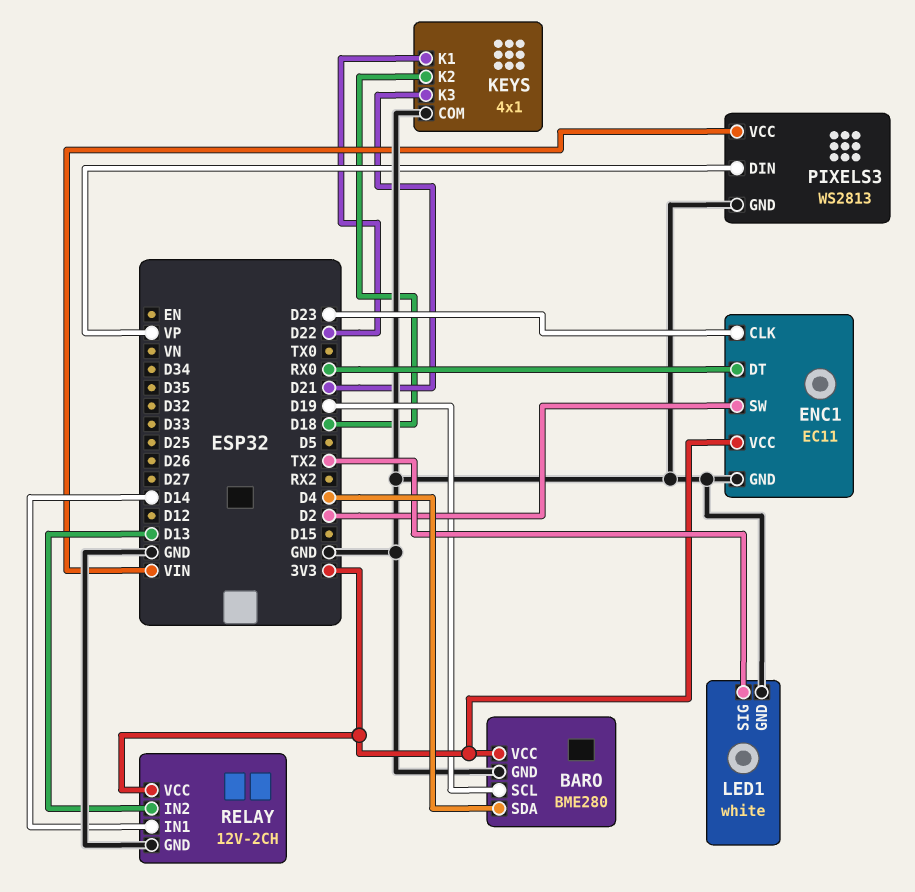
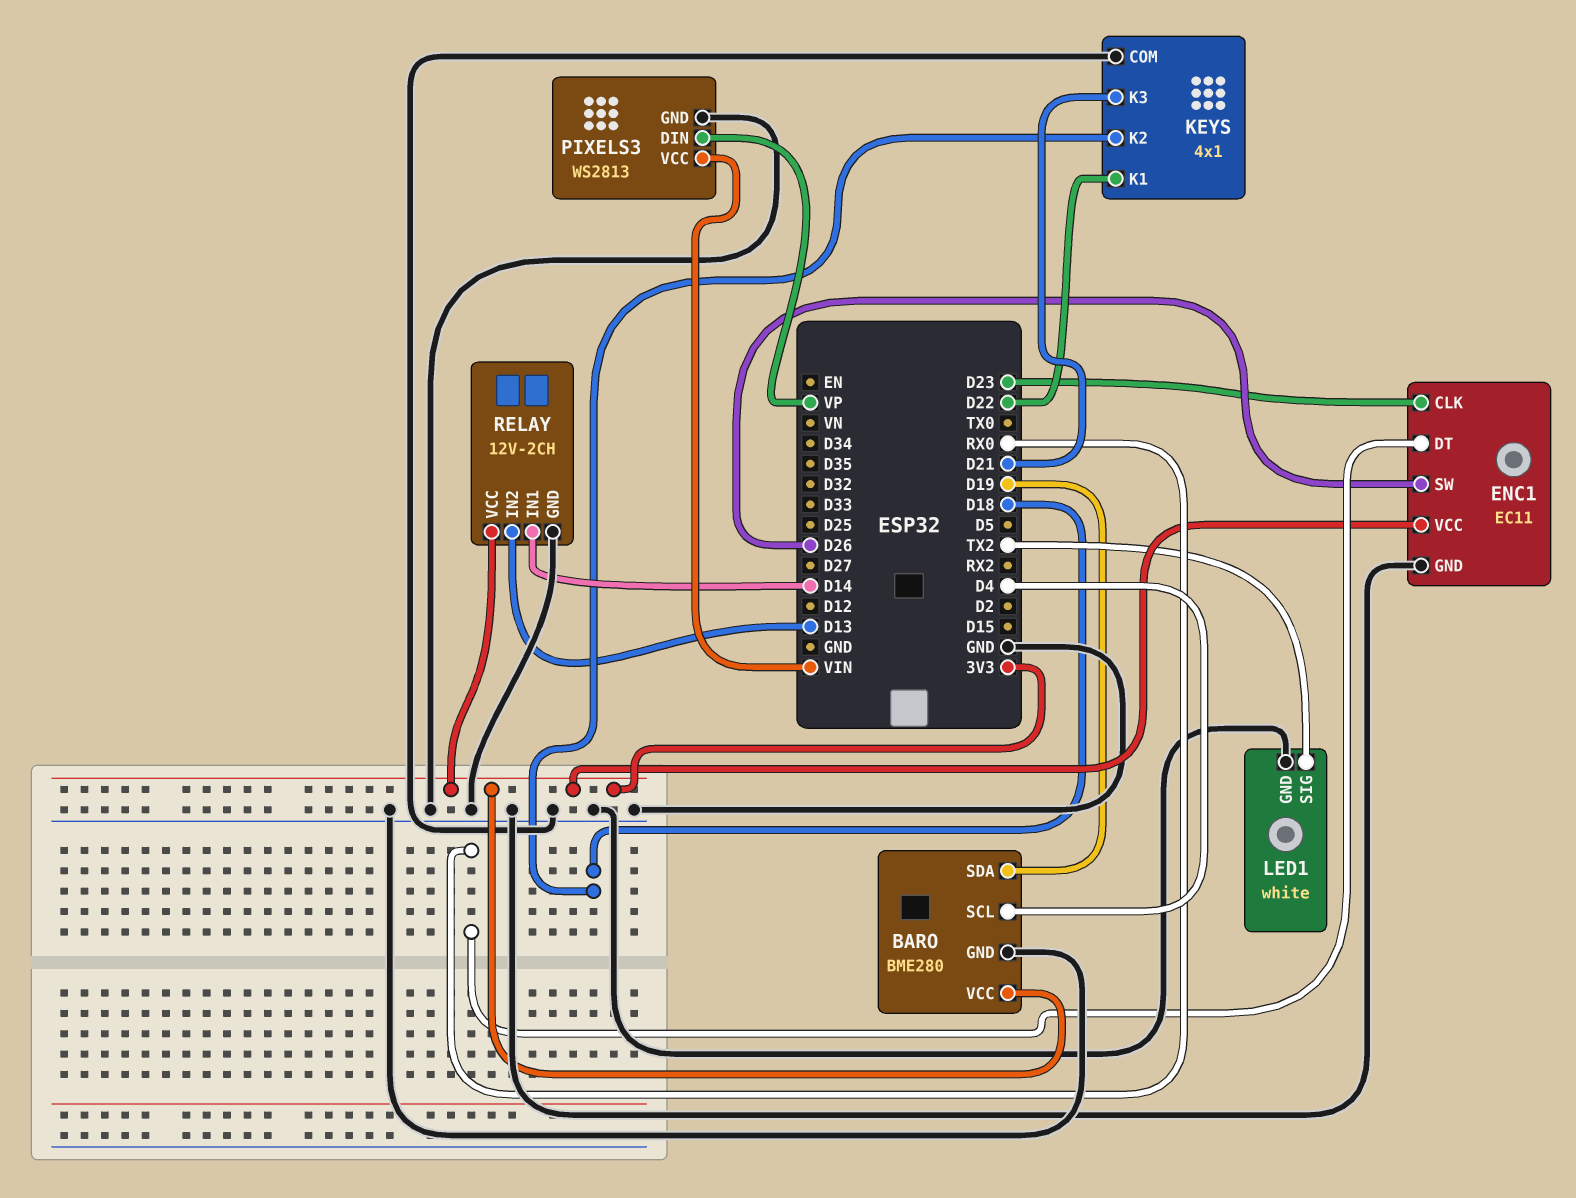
BARO pin SCL: D19 -> D4
BARO pin SDA: D4 -> D19
ENC1 pin SW: D2 -> D26

